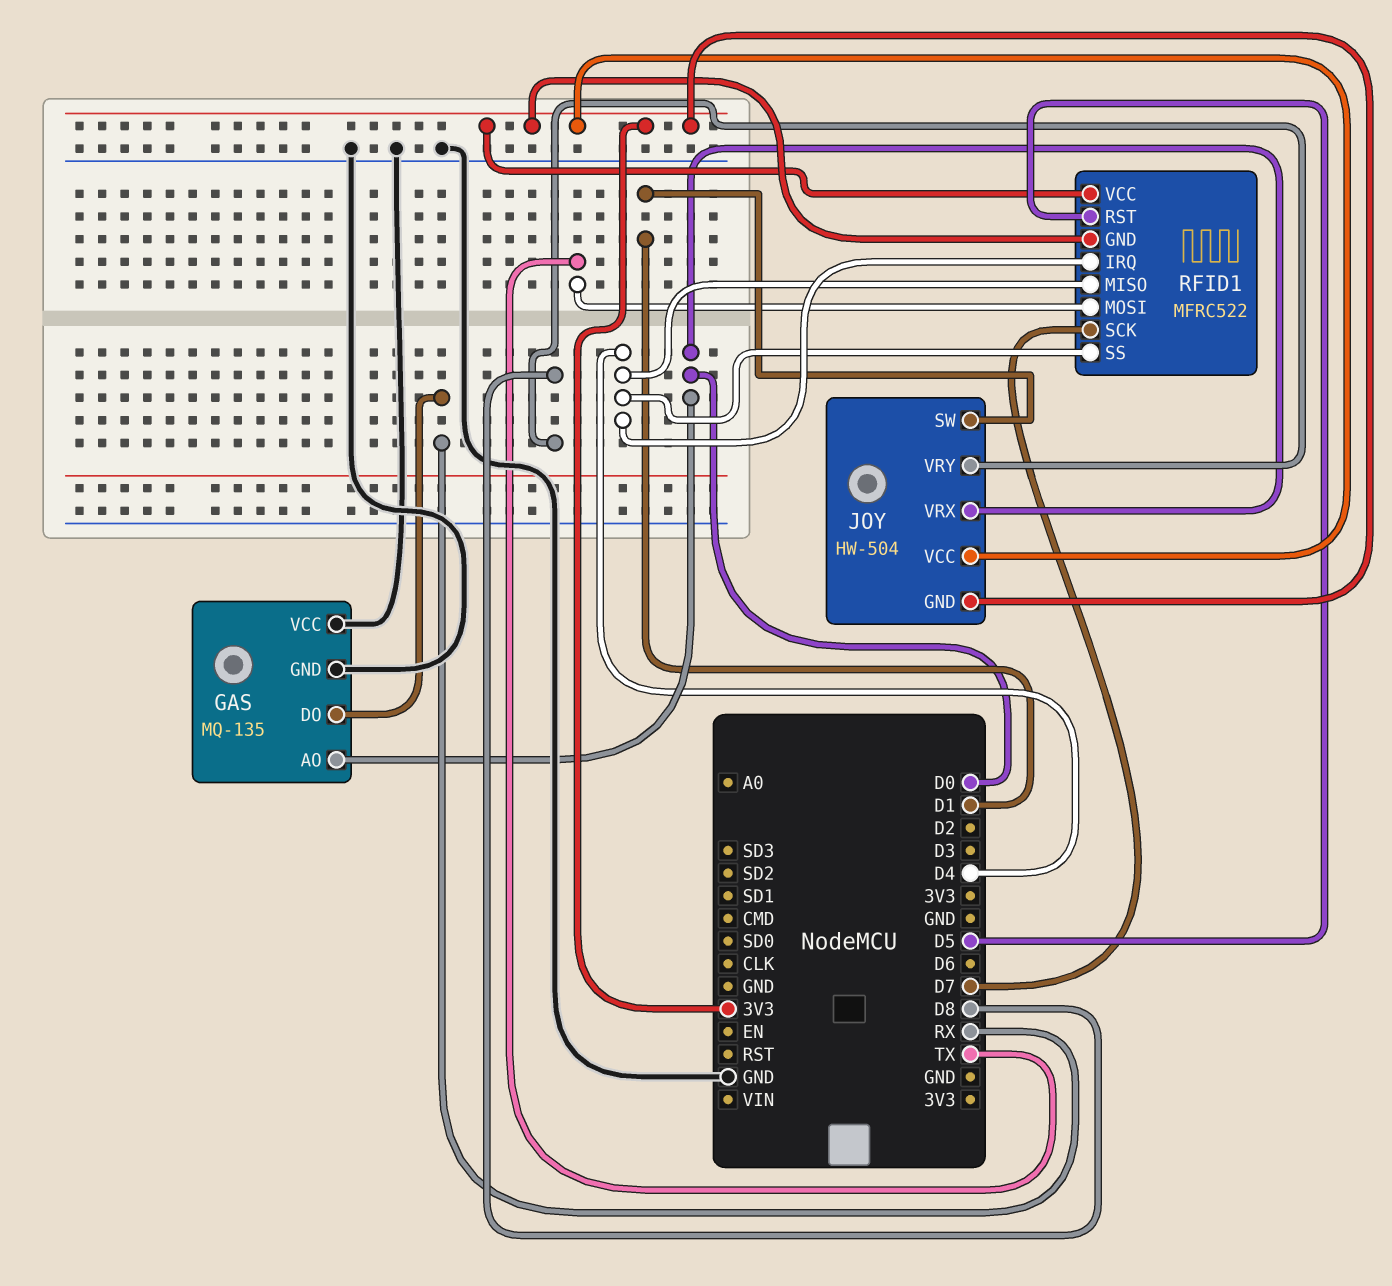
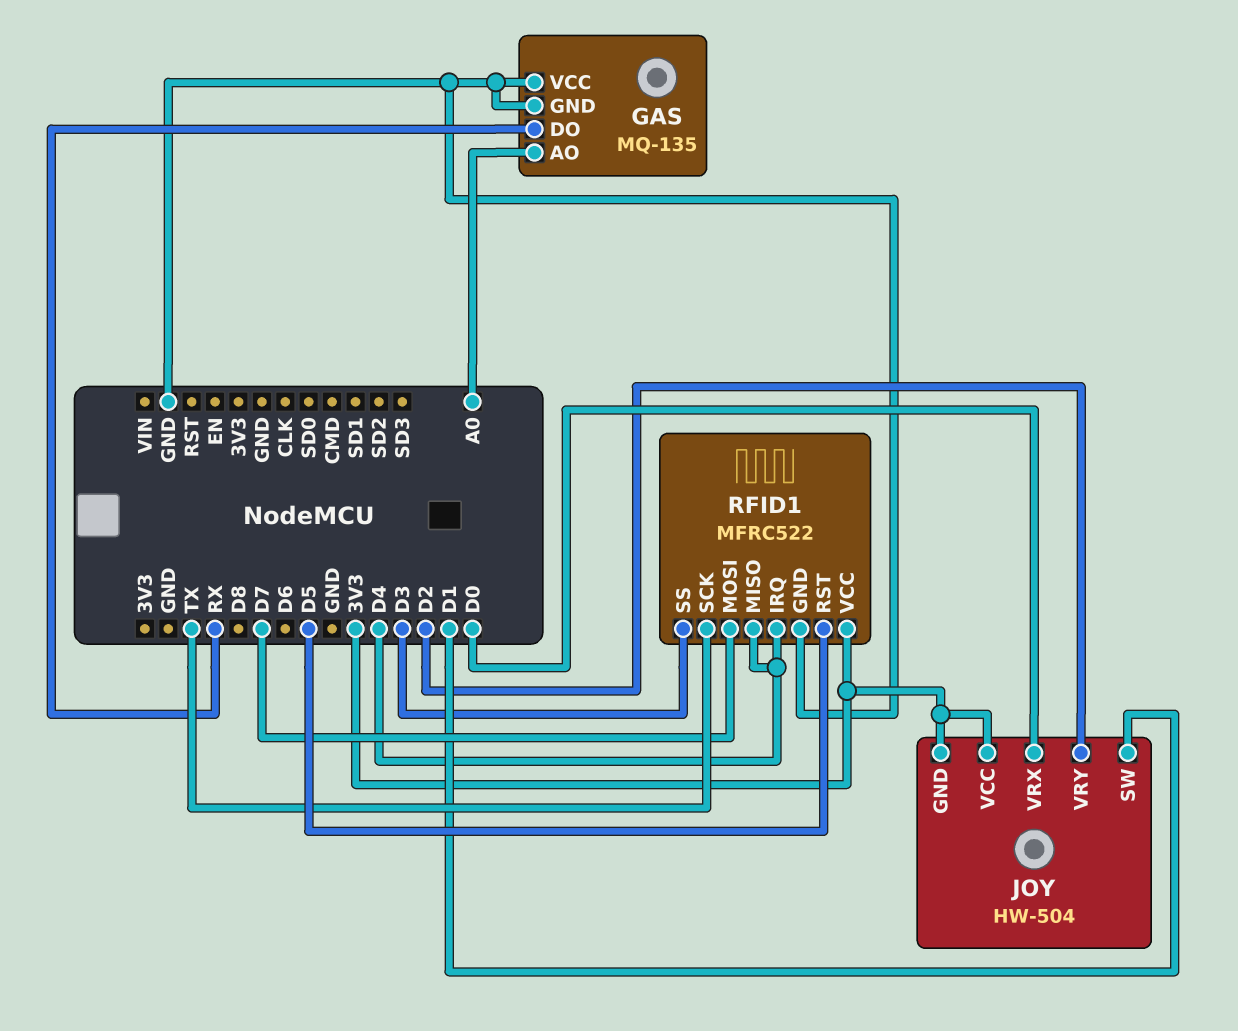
GAS pin AO: D0 -> A0
JOY pin VRY: D8 -> D2
RFID1 pin GND: 3V3 -> GND
RFID1 pin MOSI: TX -> D7
RFID1 pin SCK: D7 -> TX
RFID1 pin SS: D4 -> D3

